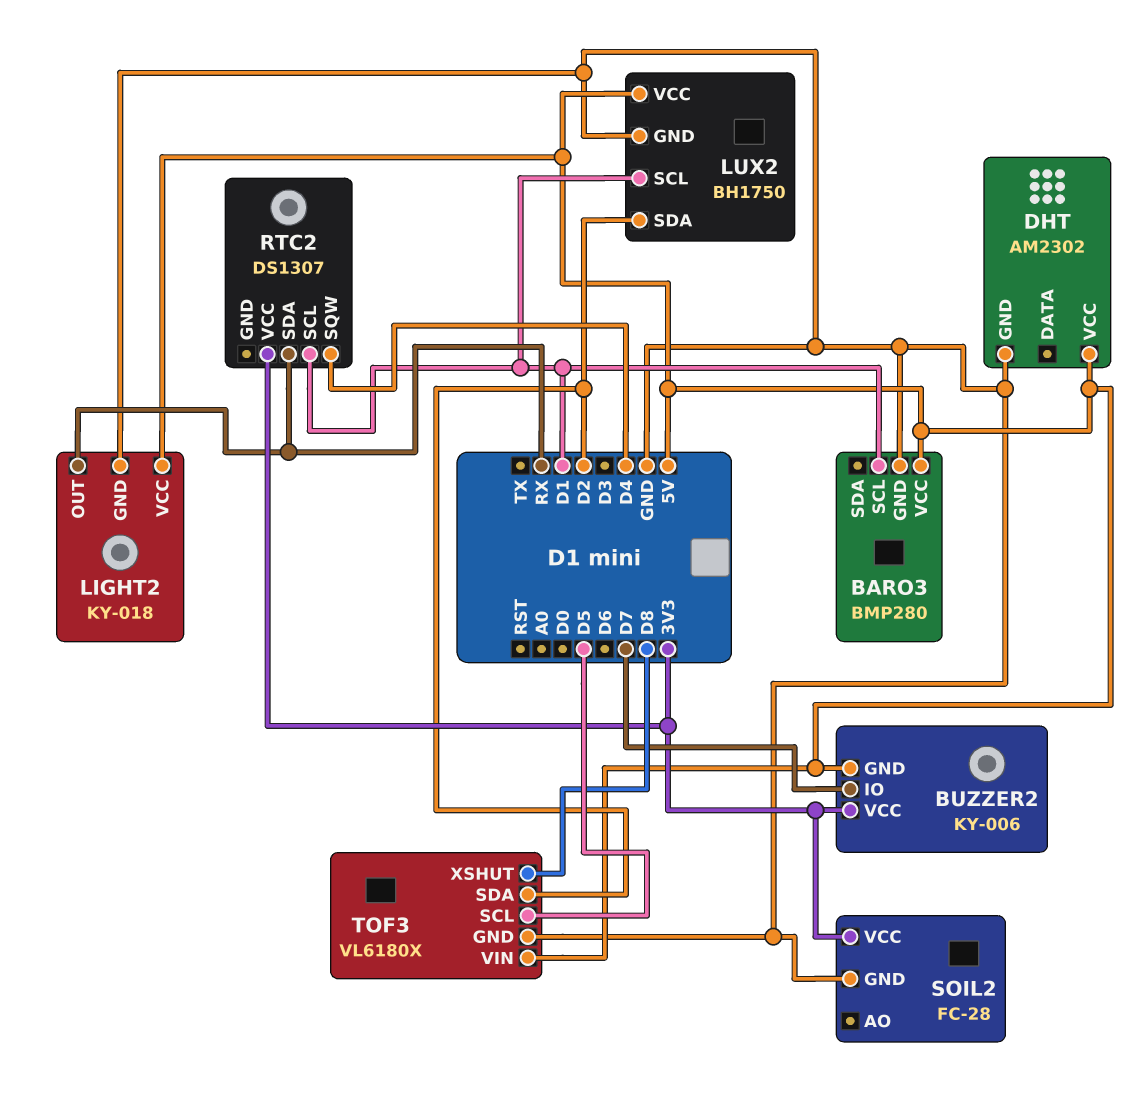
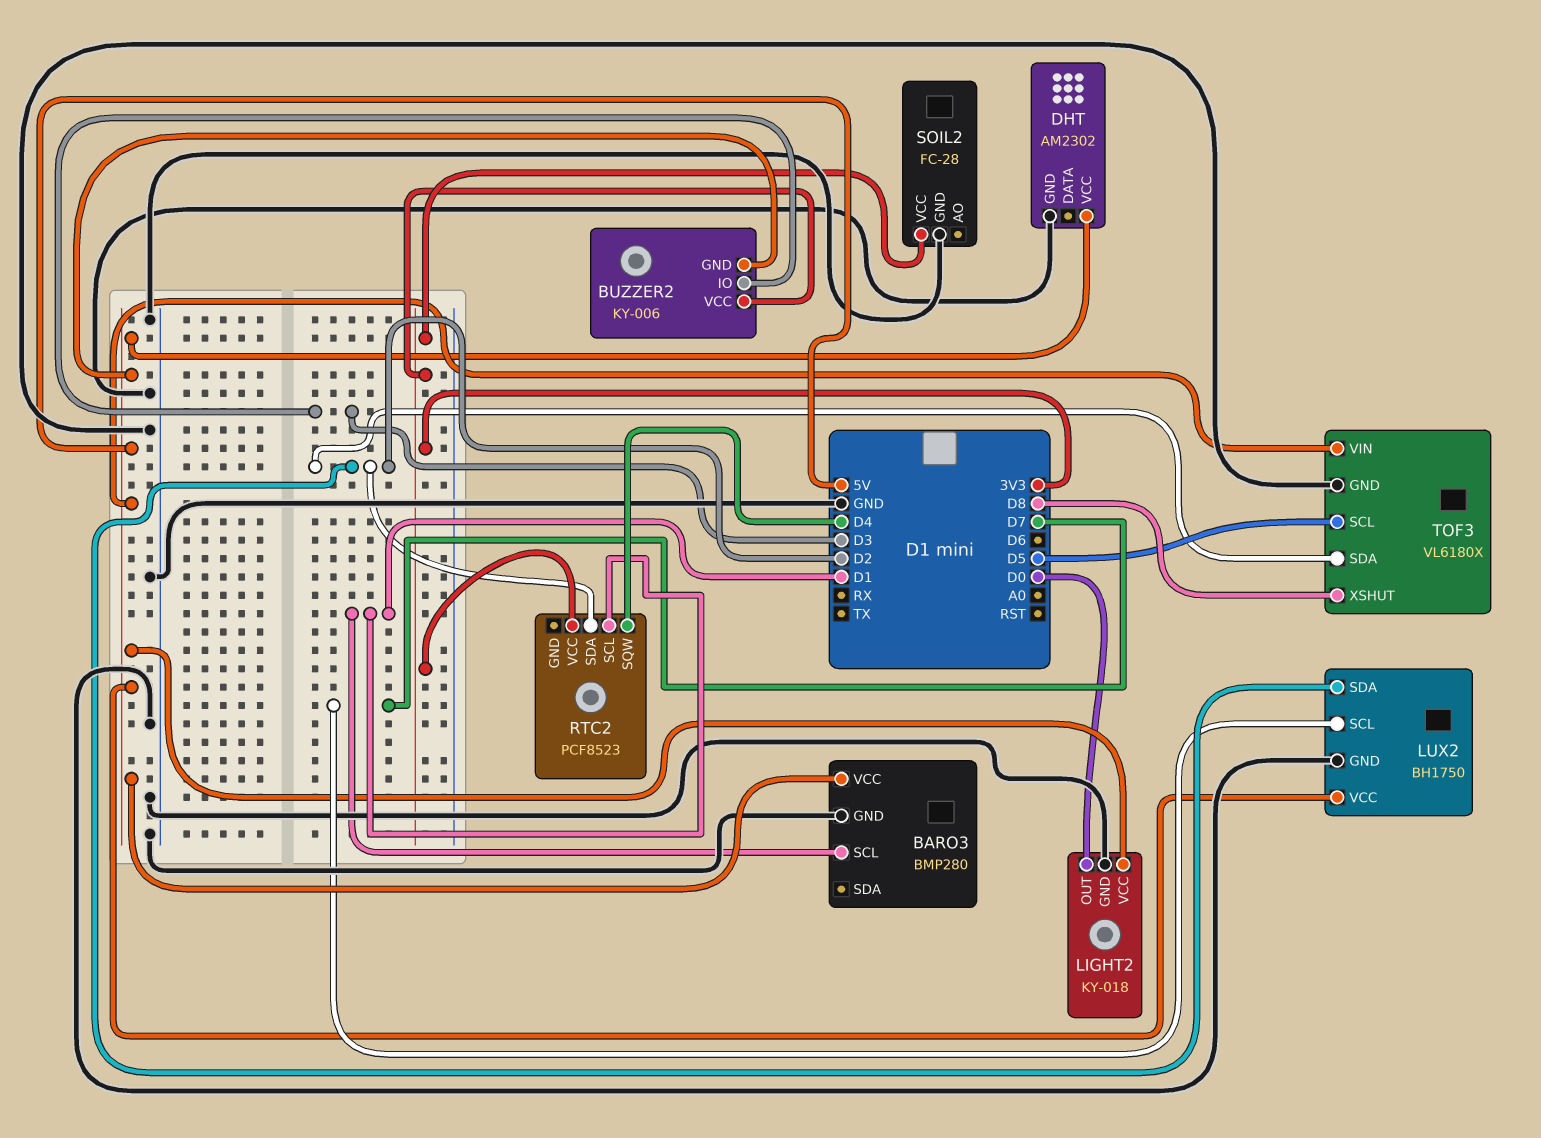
BUZZER2 pin IO: D7 -> D3
LIGHT2 pin OUT: RX -> D0
LUX2 pin SCL: D1 -> D7
RTC2: DS1307 -> PCF8523
RTC2 pin SDA: RX -> D2

